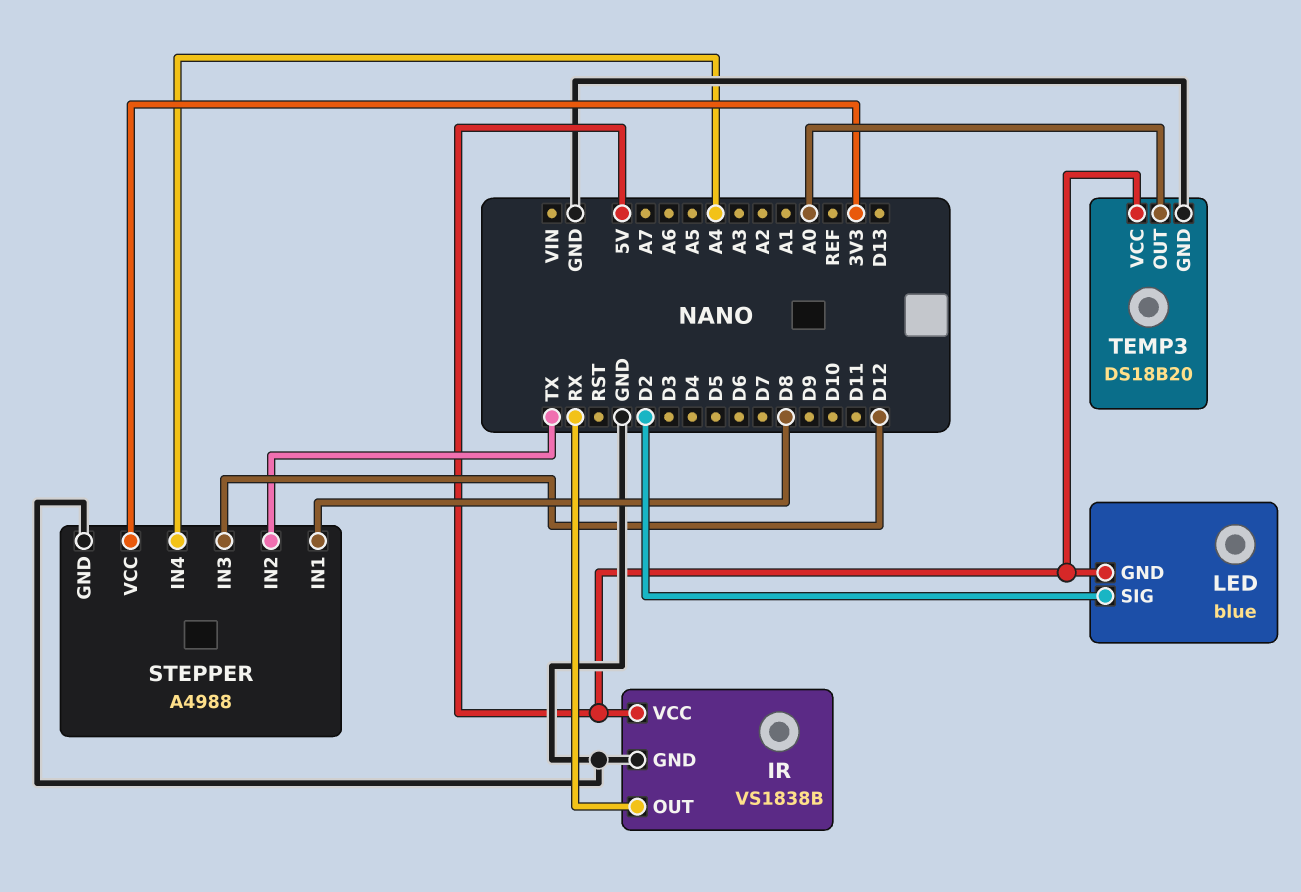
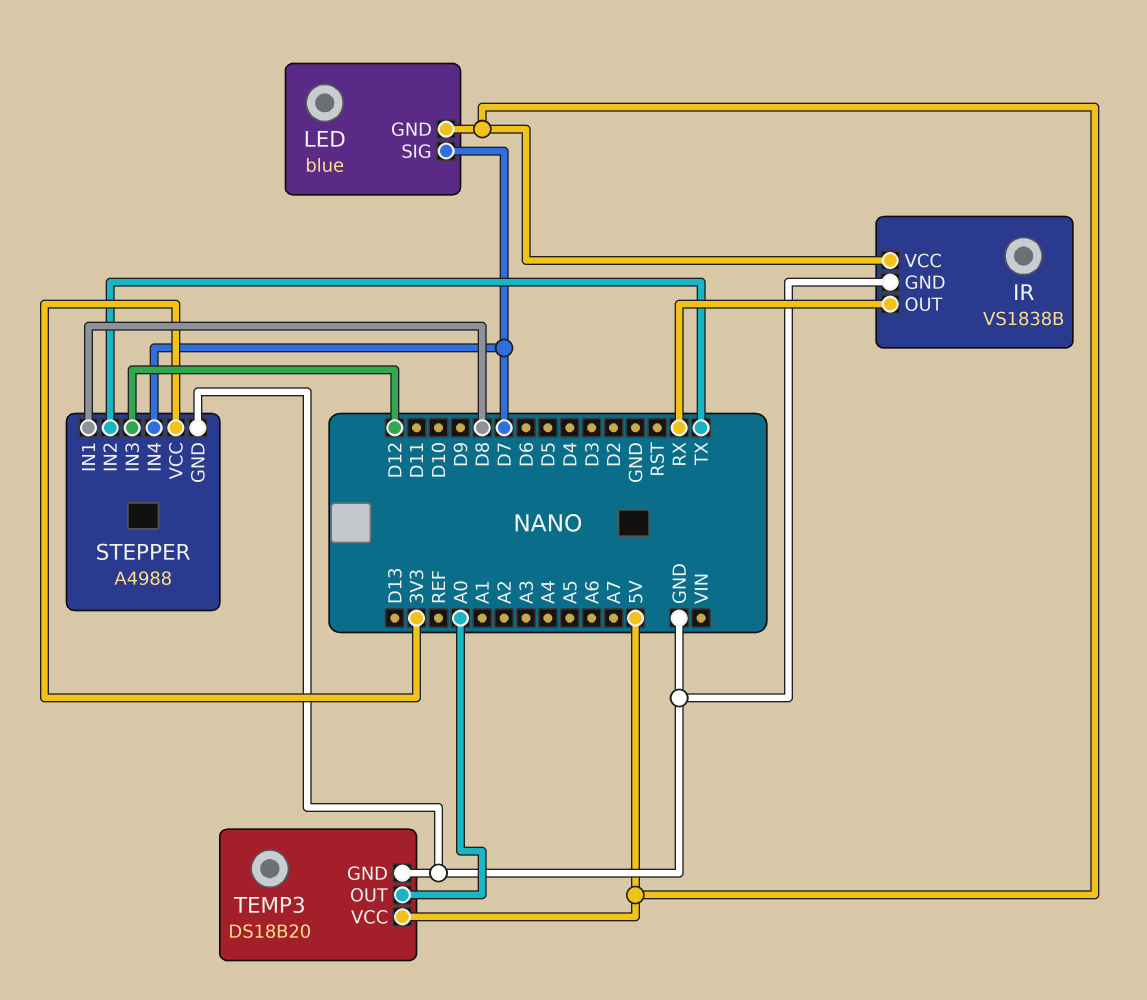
LED pin SIG: D2 -> D7
STEPPER pin IN4: A4 -> D7

